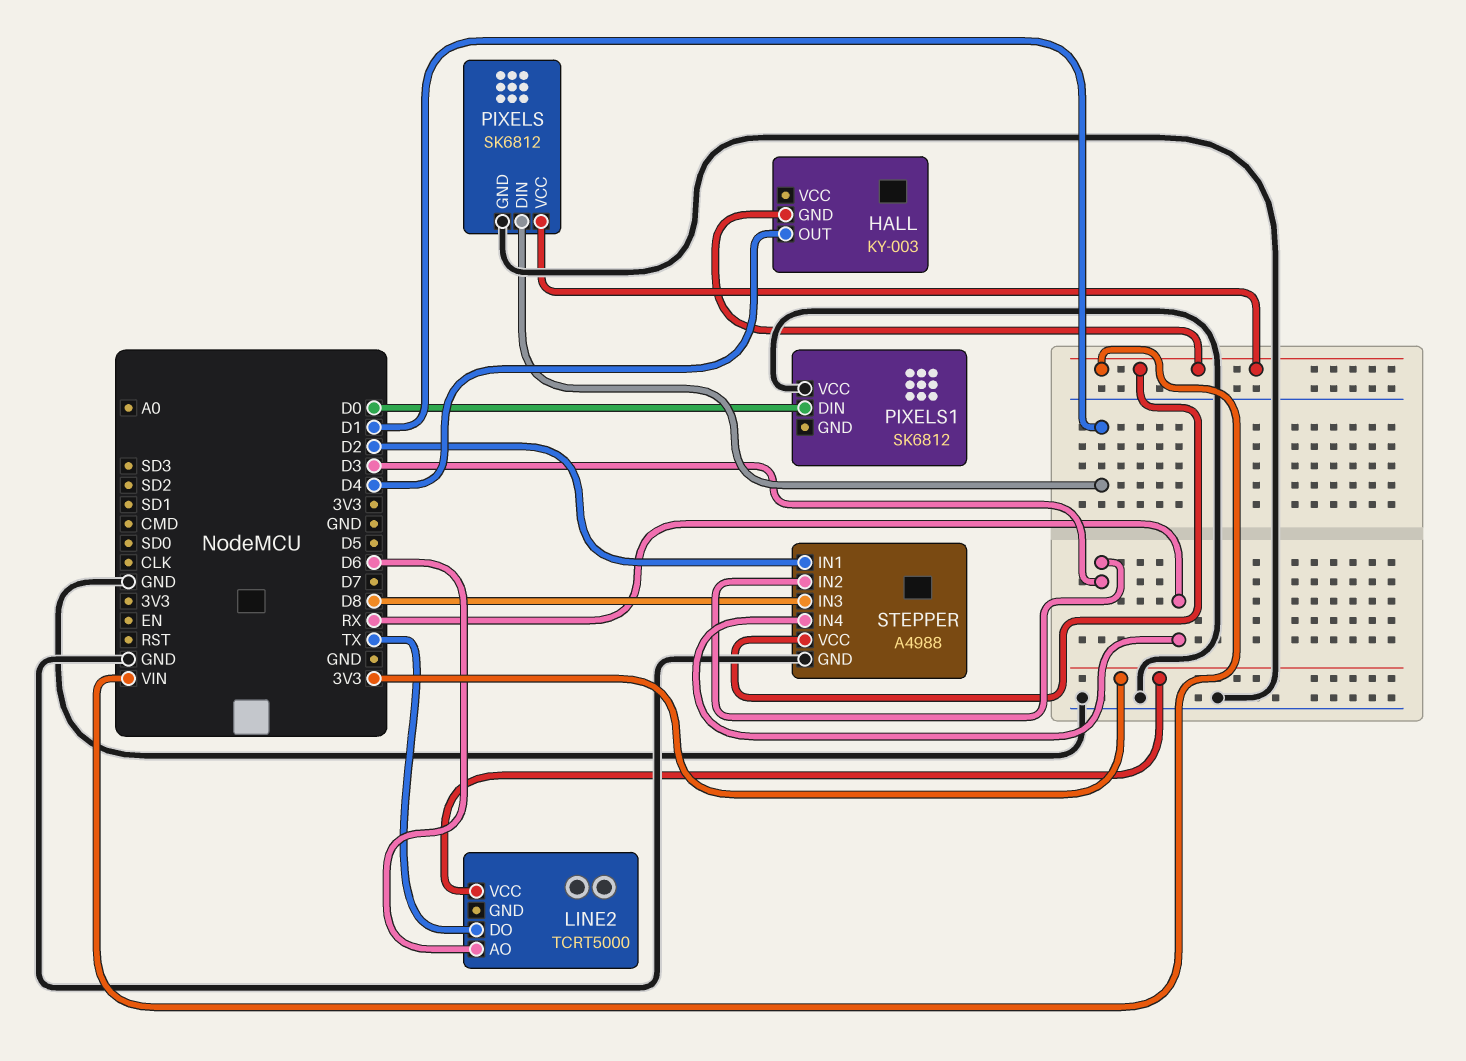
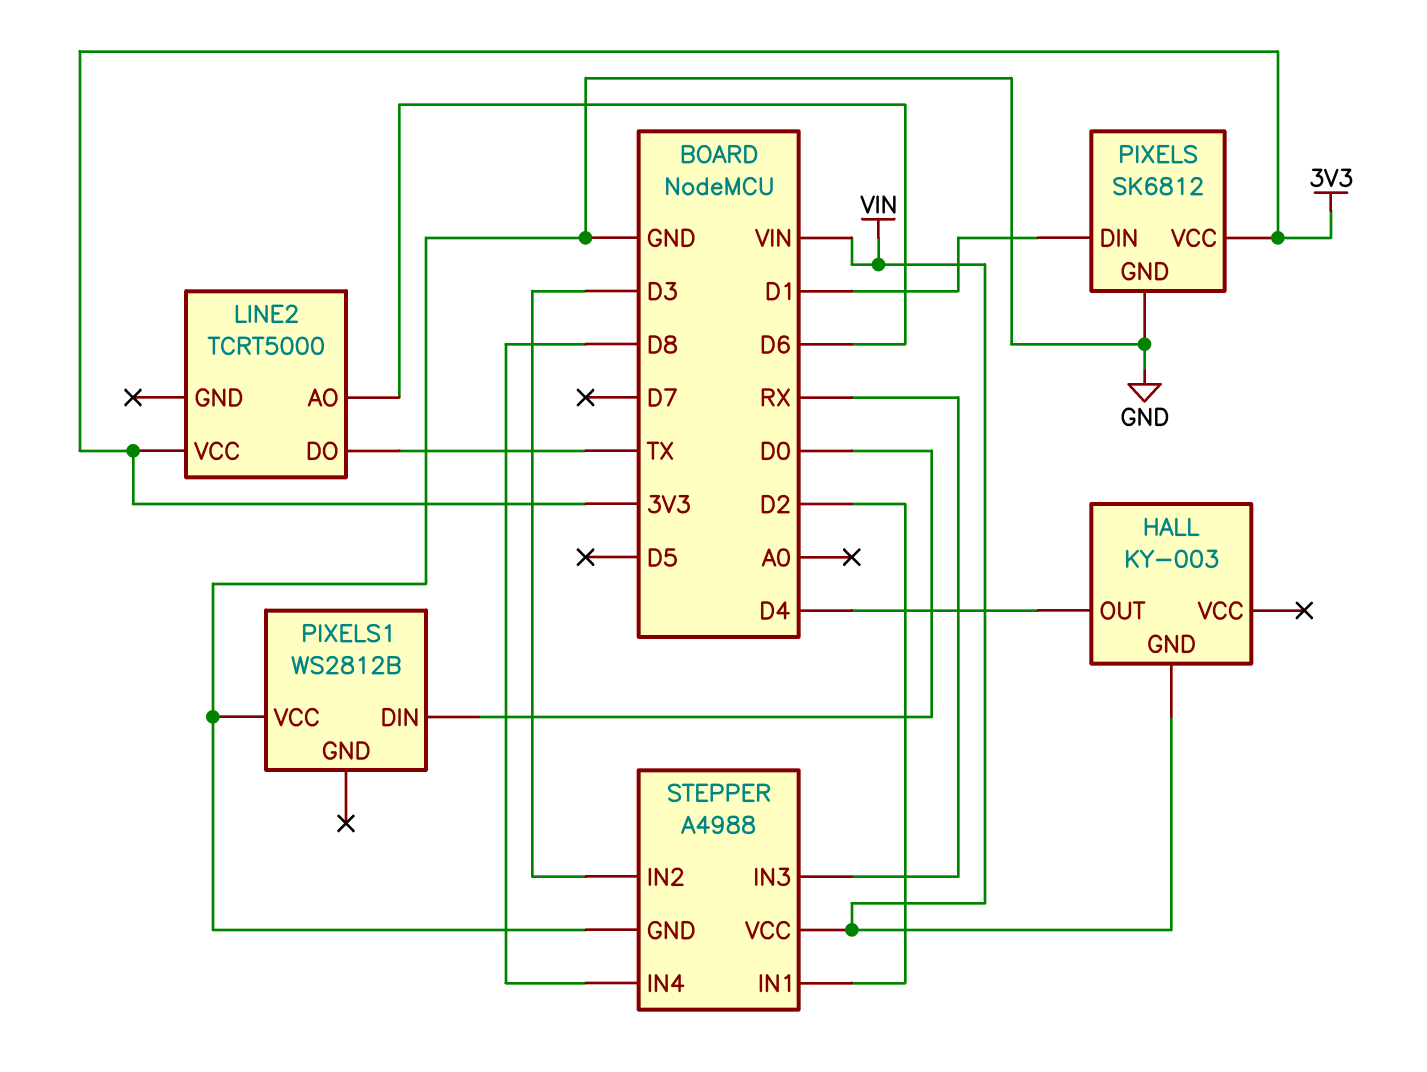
PIXELS pin VCC: VIN -> 3V3
PIXELS1: SK6812 -> WS2812B
STEPPER pin IN3: D8 -> RX
STEPPER pin IN4: RX -> D8

